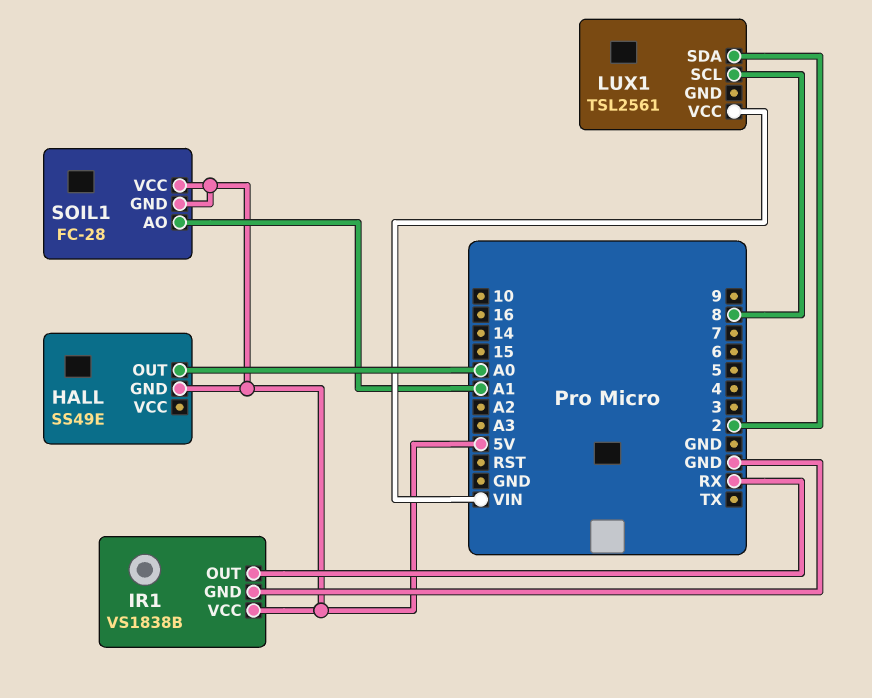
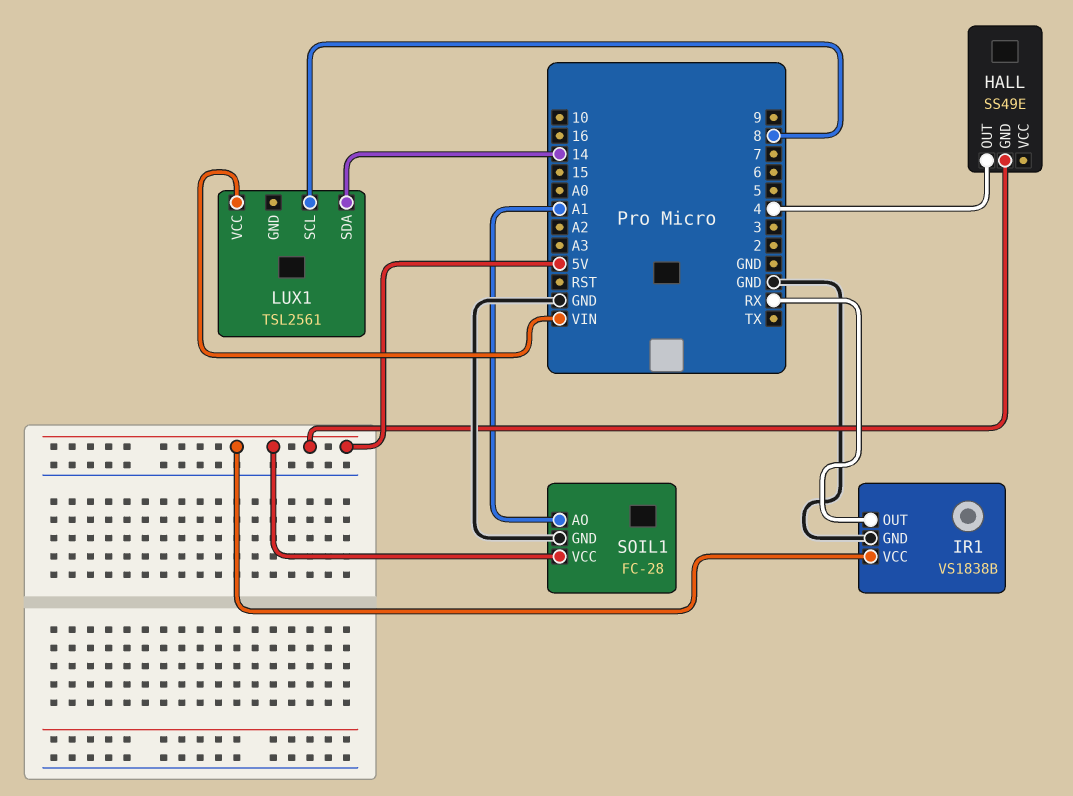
HALL pin OUT: A0 -> 4
LUX1 pin SDA: 2 -> 14
SOIL1 pin GND: 5V -> GND

